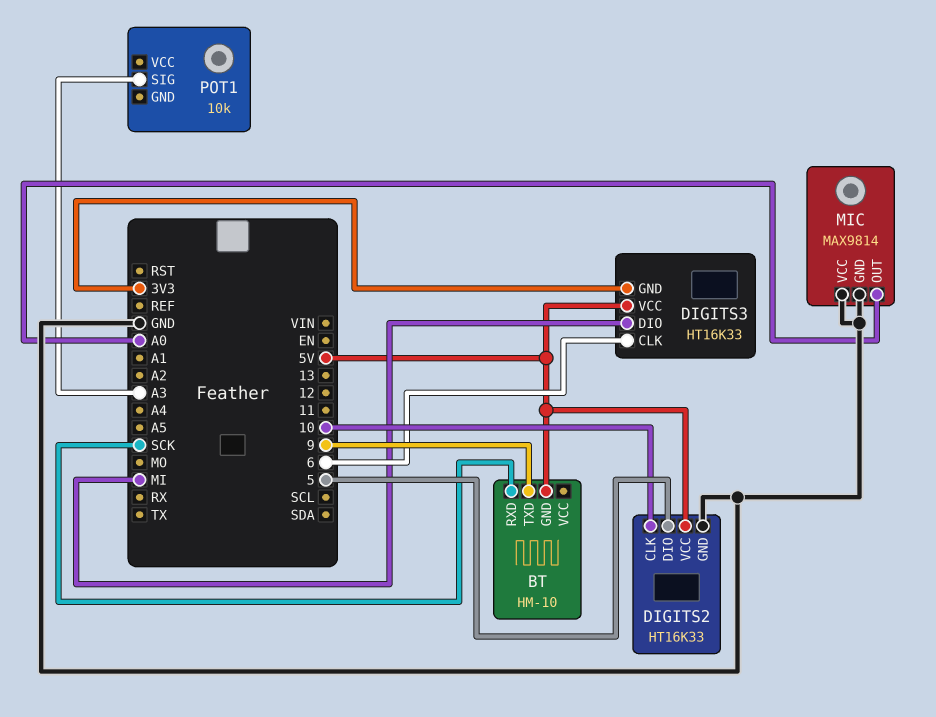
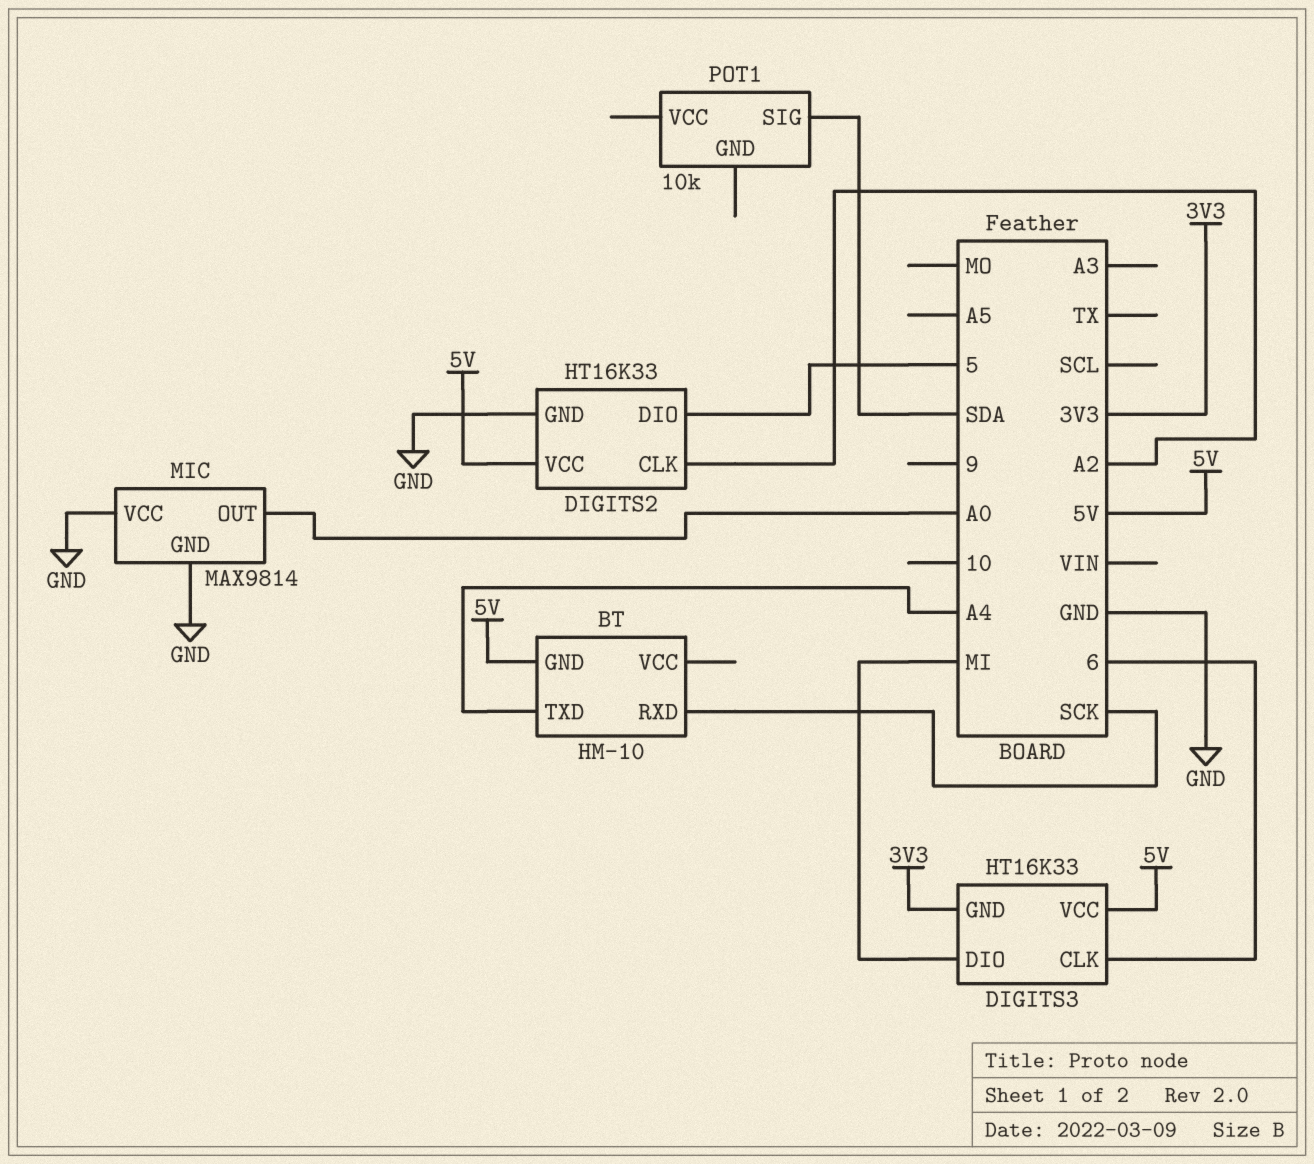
BT pin TXD: 9 -> A4
DIGITS2 pin CLK: 10 -> A2
POT1 pin SIG: A3 -> SDA

